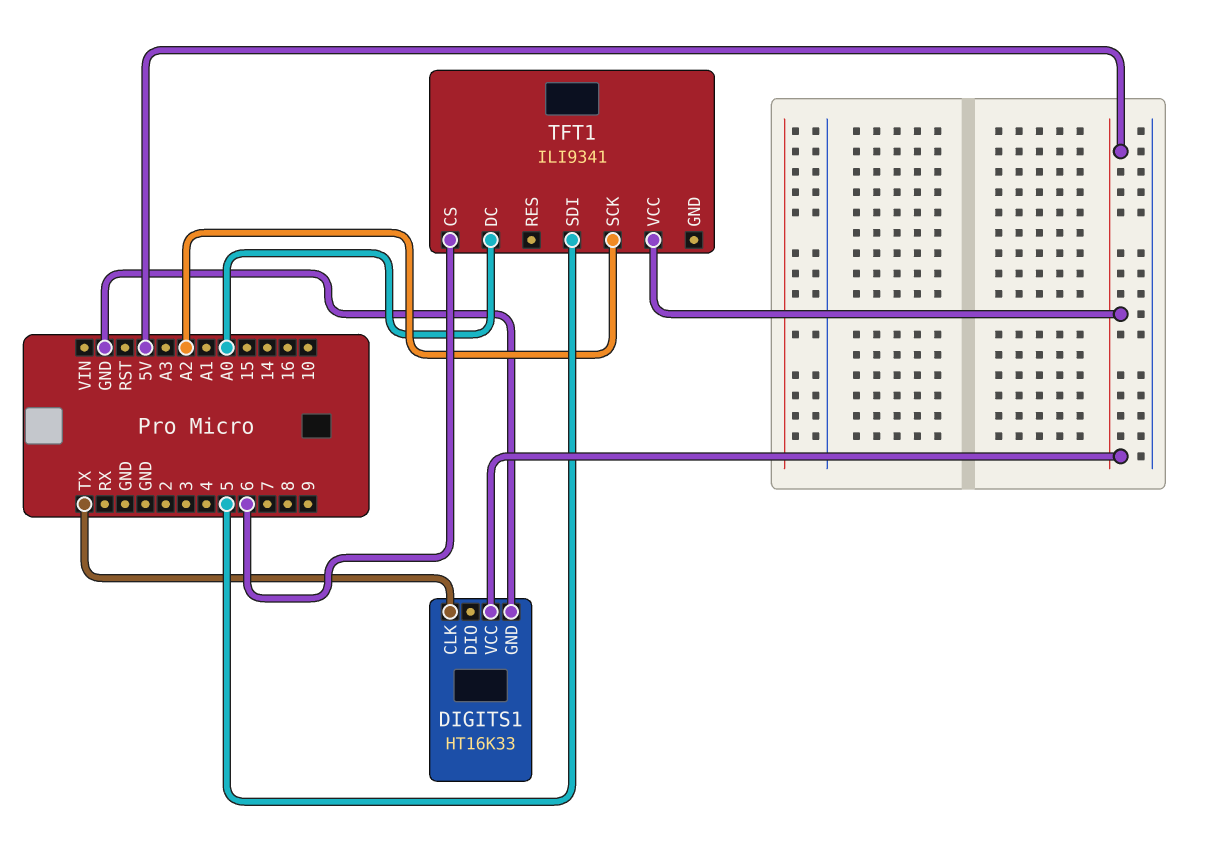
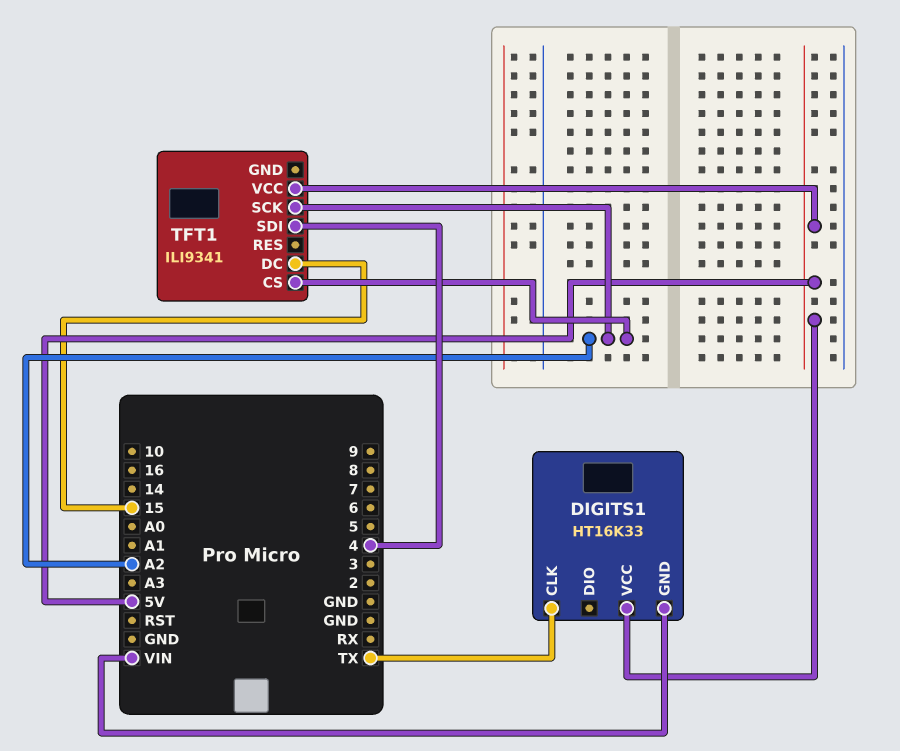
DIGITS1 pin GND: GND -> VIN
TFT1 pin CS: 6 -> A2
TFT1 pin DC: A0 -> 15
TFT1 pin SDI: 5 -> 4

